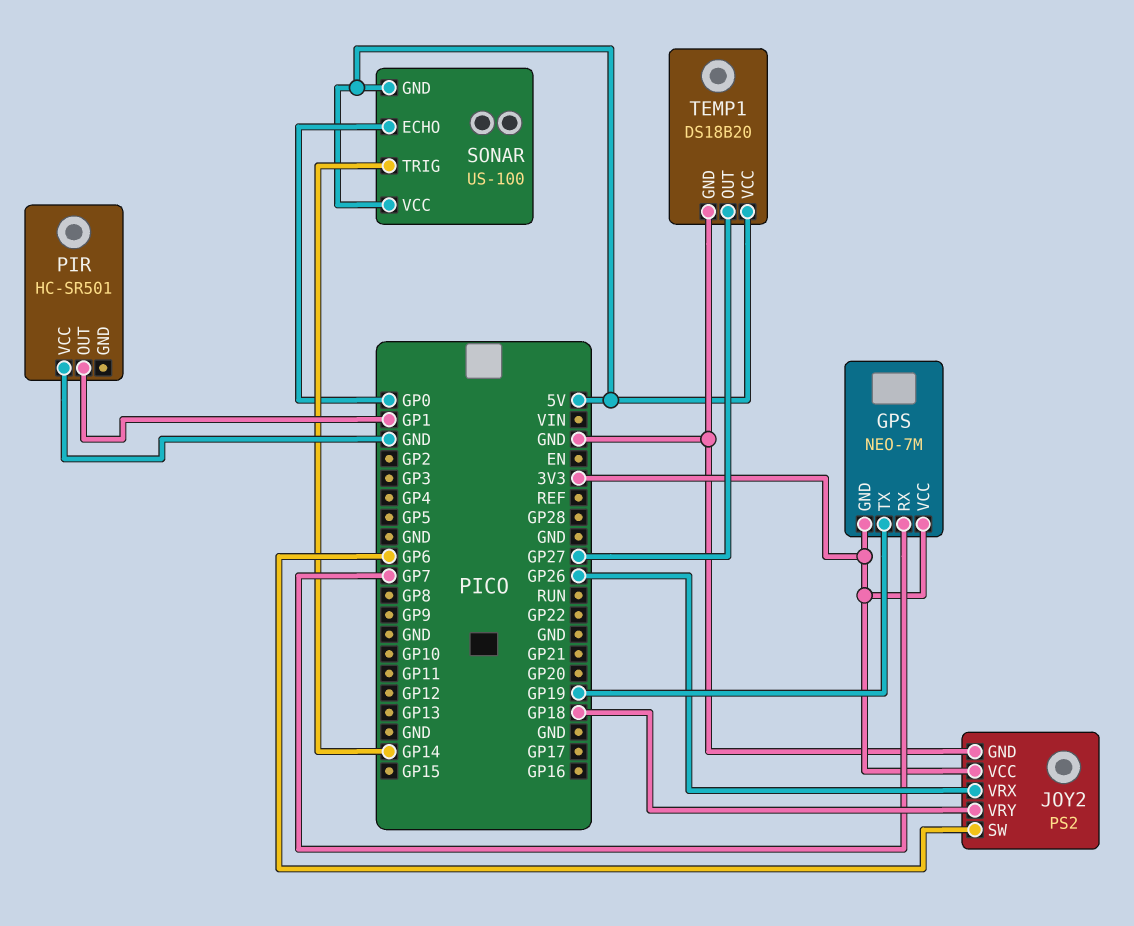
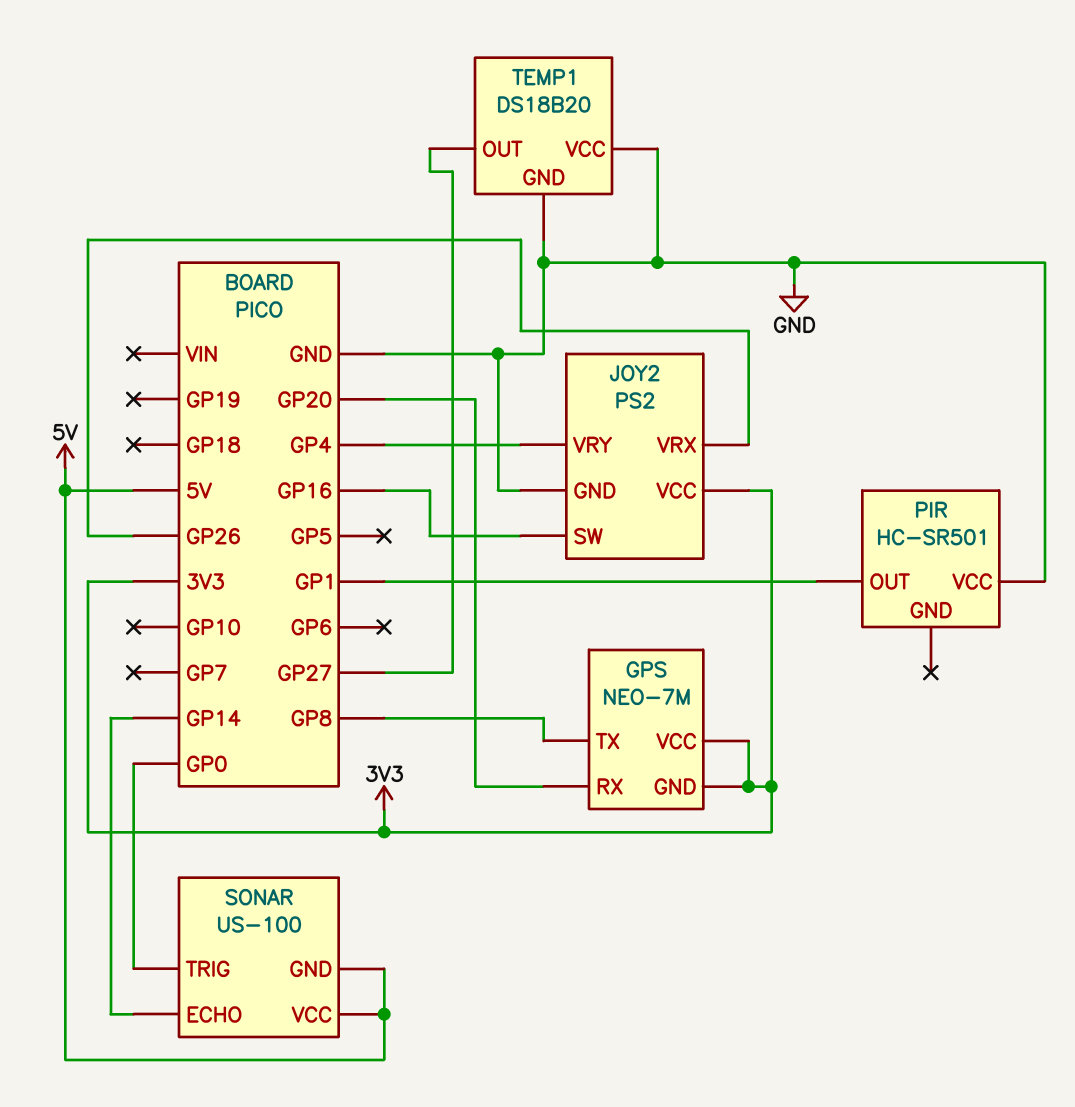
GPS pin RX: GP7 -> GP20
GPS pin TX: GP19 -> GP8
JOY2 pin SW: GP6 -> GP16
JOY2 pin VRY: GP18 -> GP4
SONAR pin ECHO: GP0 -> GP14
SONAR pin TRIG: GP14 -> GP0
TEMP1 pin VCC: 5V -> GND

